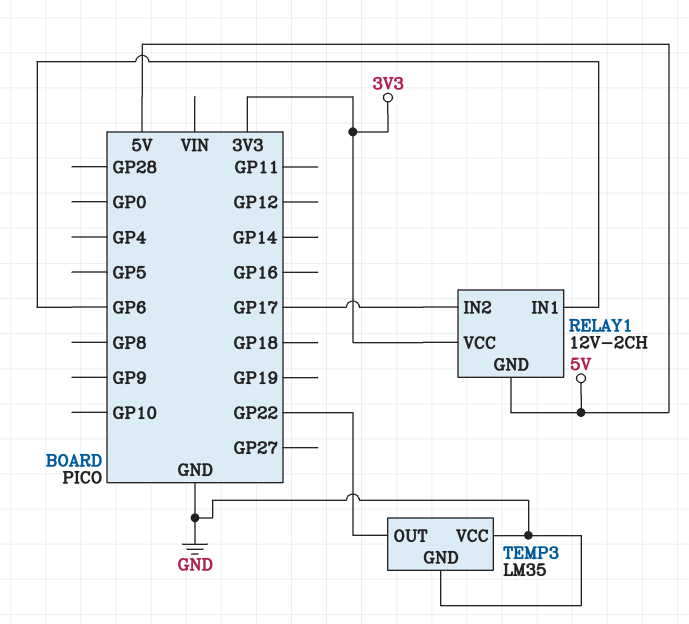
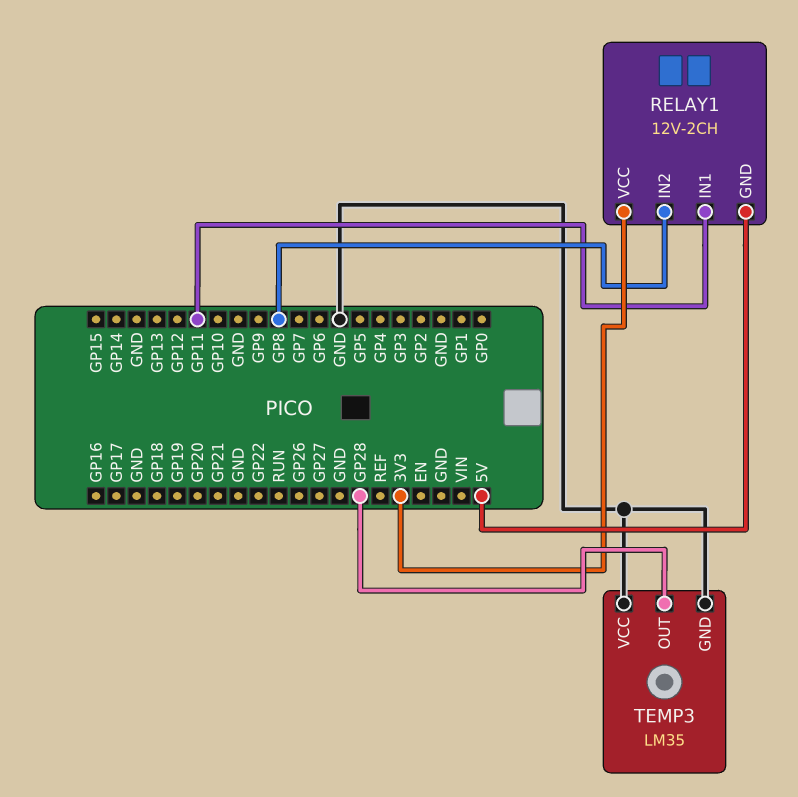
RELAY1 pin IN1: GP6 -> GP11
RELAY1 pin IN2: GP17 -> GP8
TEMP3 pin OUT: GP22 -> GP28

